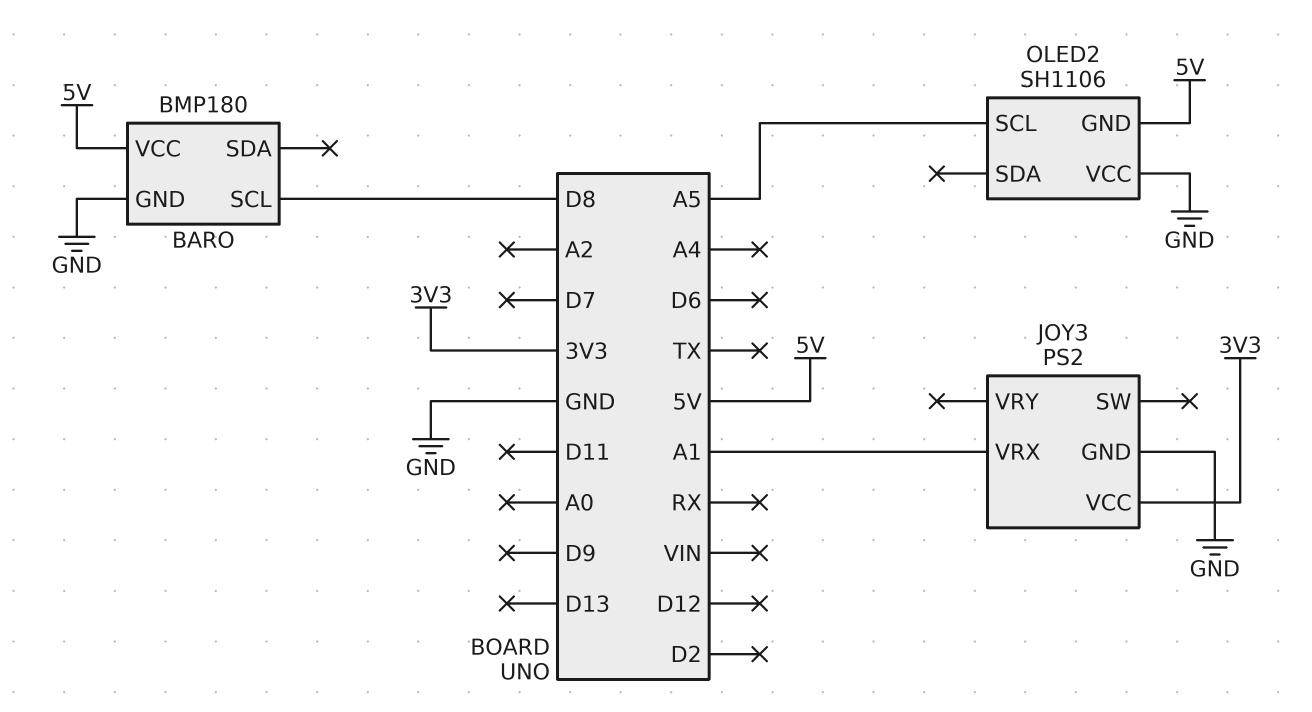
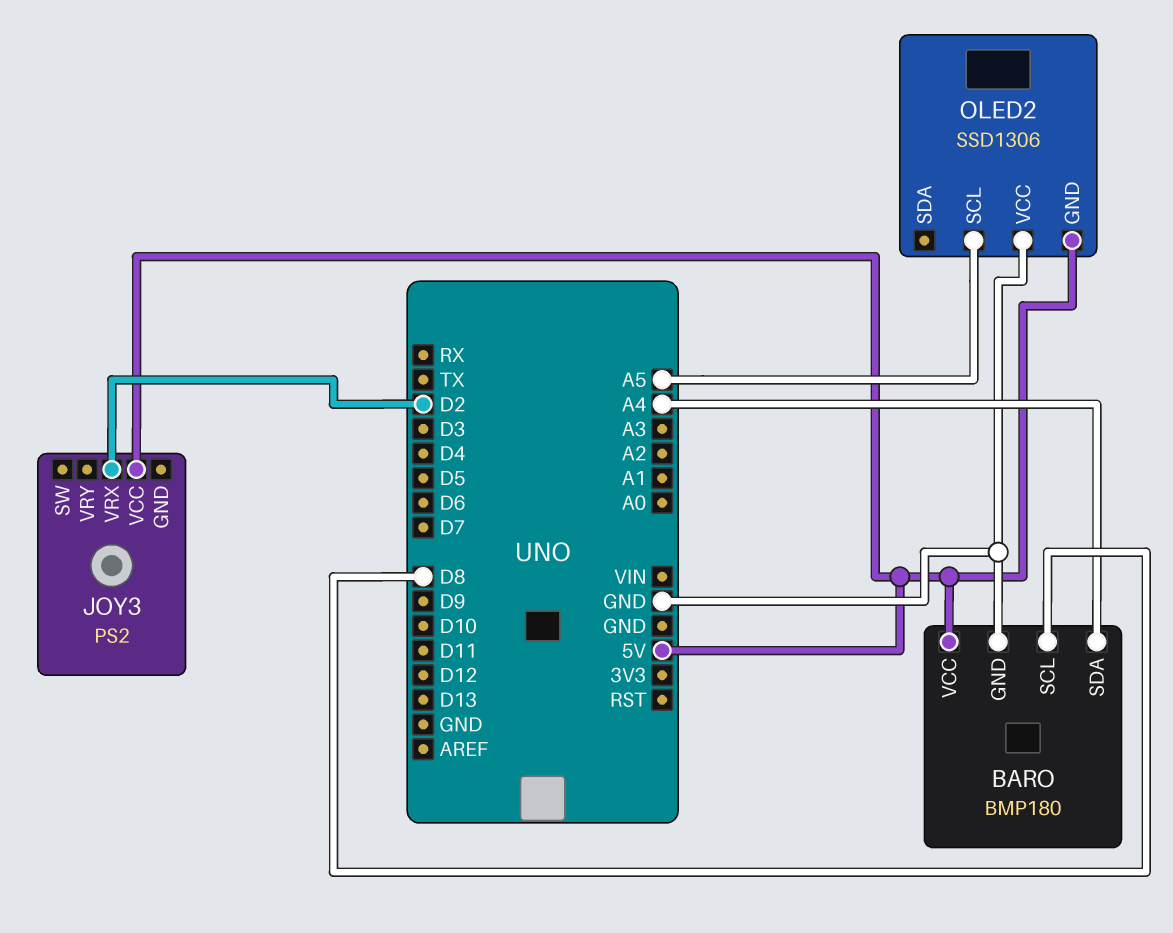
BARO pin SDA: none -> A4
JOY3 pin GND: GND -> none
JOY3 pin VCC: 3V3 -> 5V
JOY3 pin VRX: A1 -> D2
OLED2: SH1106 -> SSD1306

